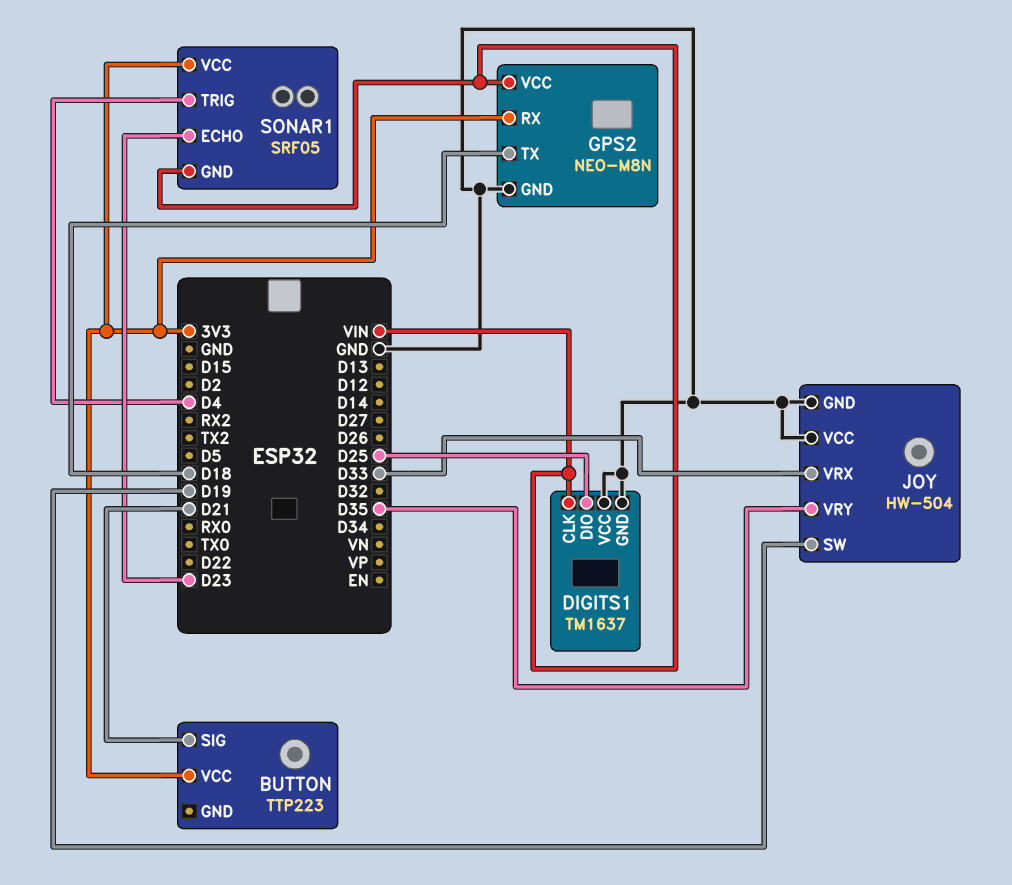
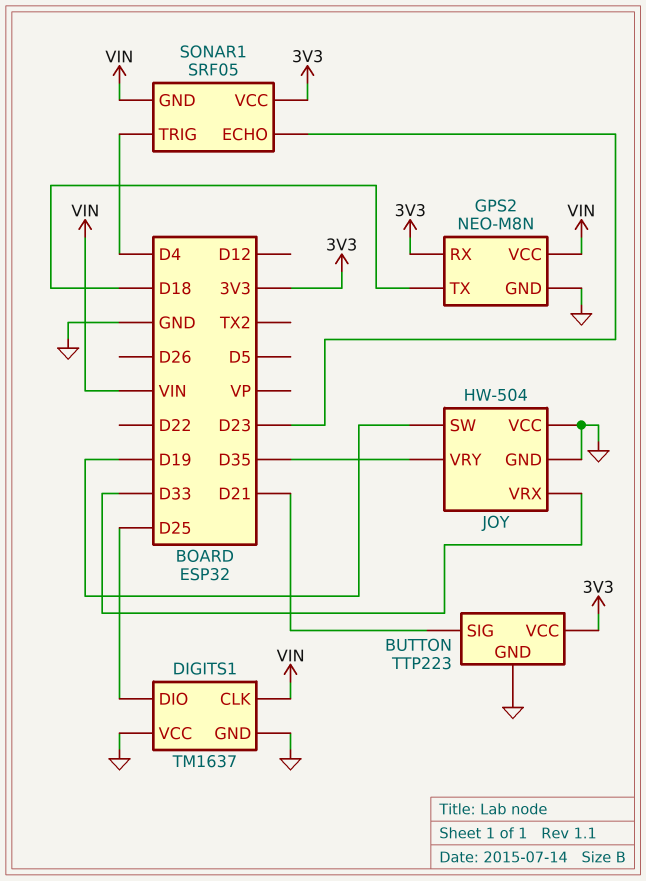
BUTTON pin GND: none -> GND

